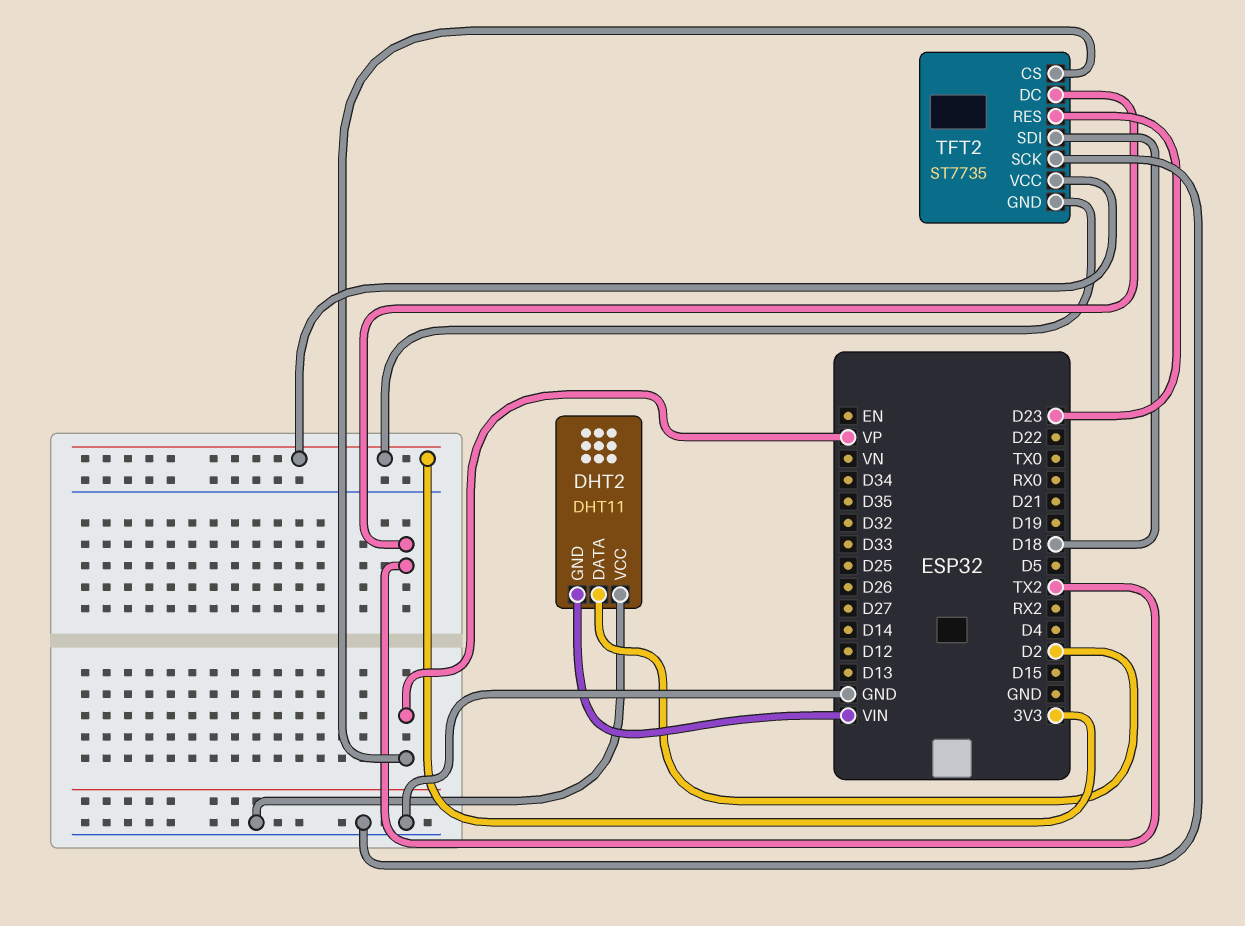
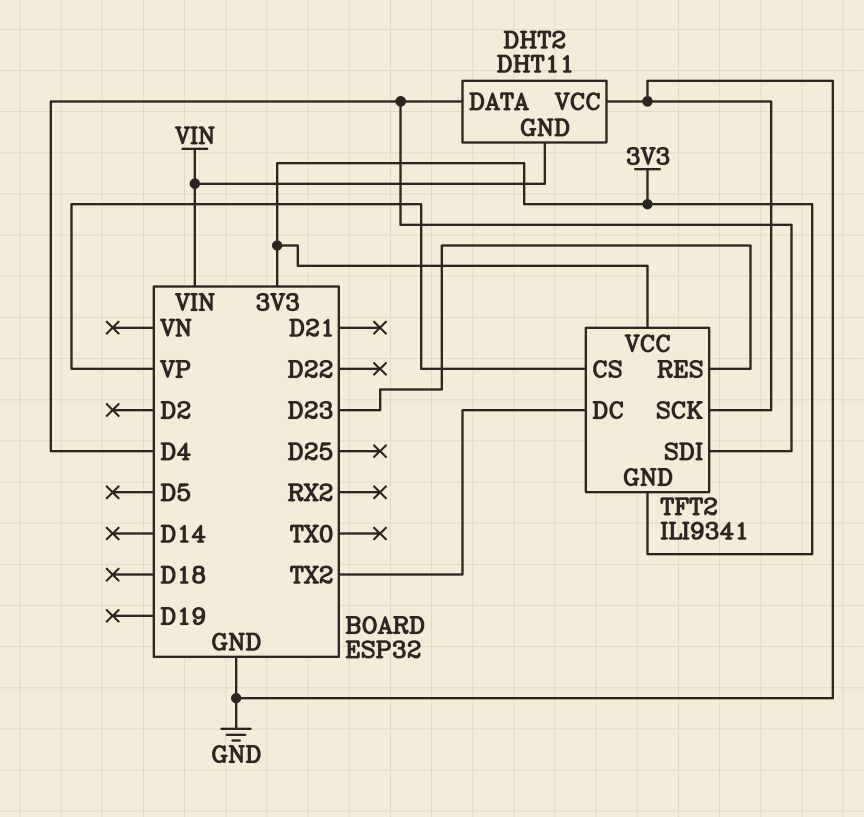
DHT2 pin DATA: D2 -> D4
TFT2: ST7735 -> ILI9341
TFT2 pin SDI: D18 -> D4

